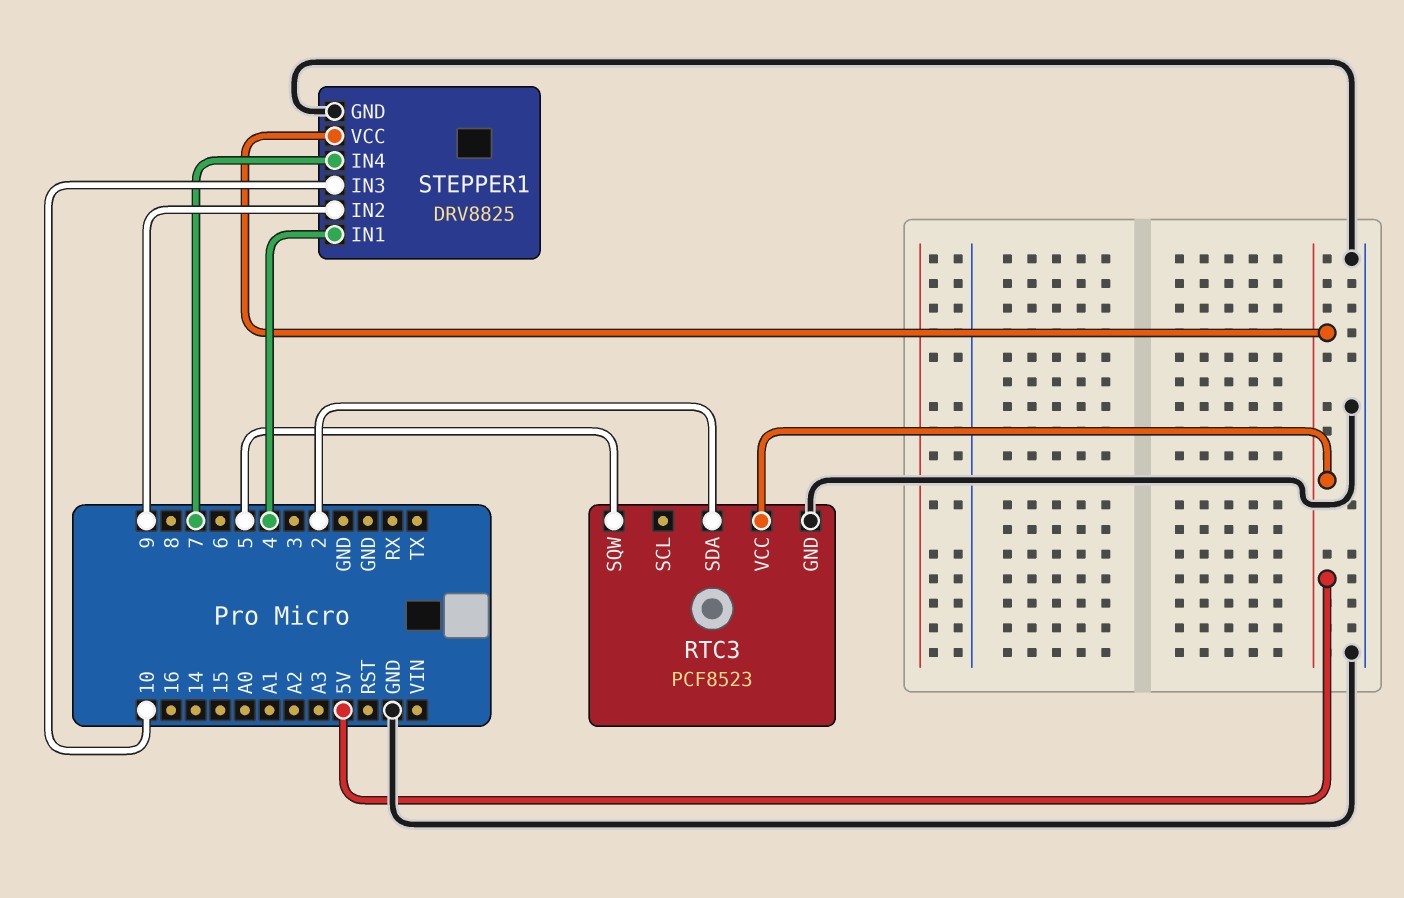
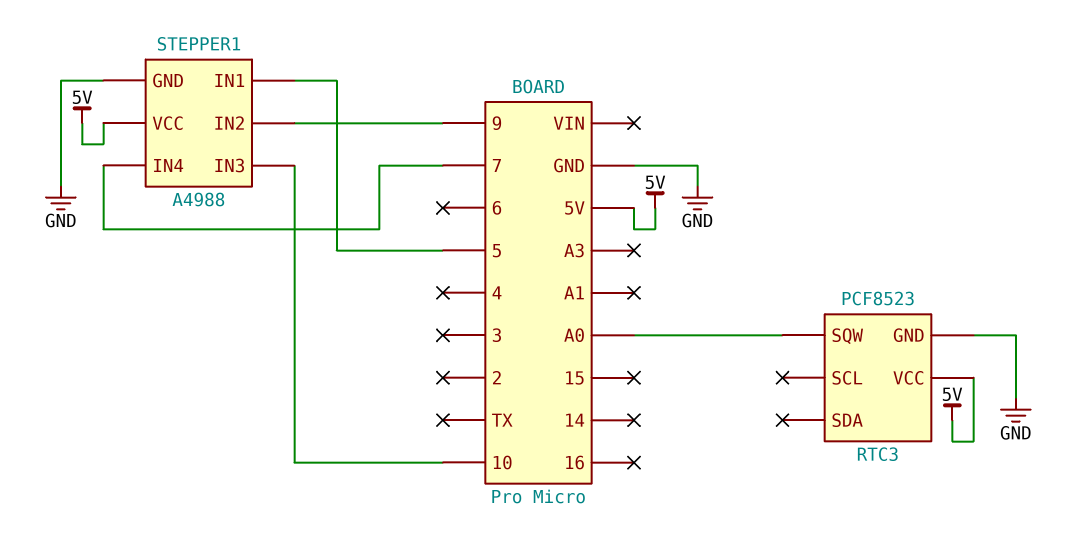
RTC3 pin SDA: 2 -> none
RTC3 pin SQW: 5 -> A0
STEPPER1: DRV8825 -> A4988
STEPPER1 pin IN1: 4 -> 5

